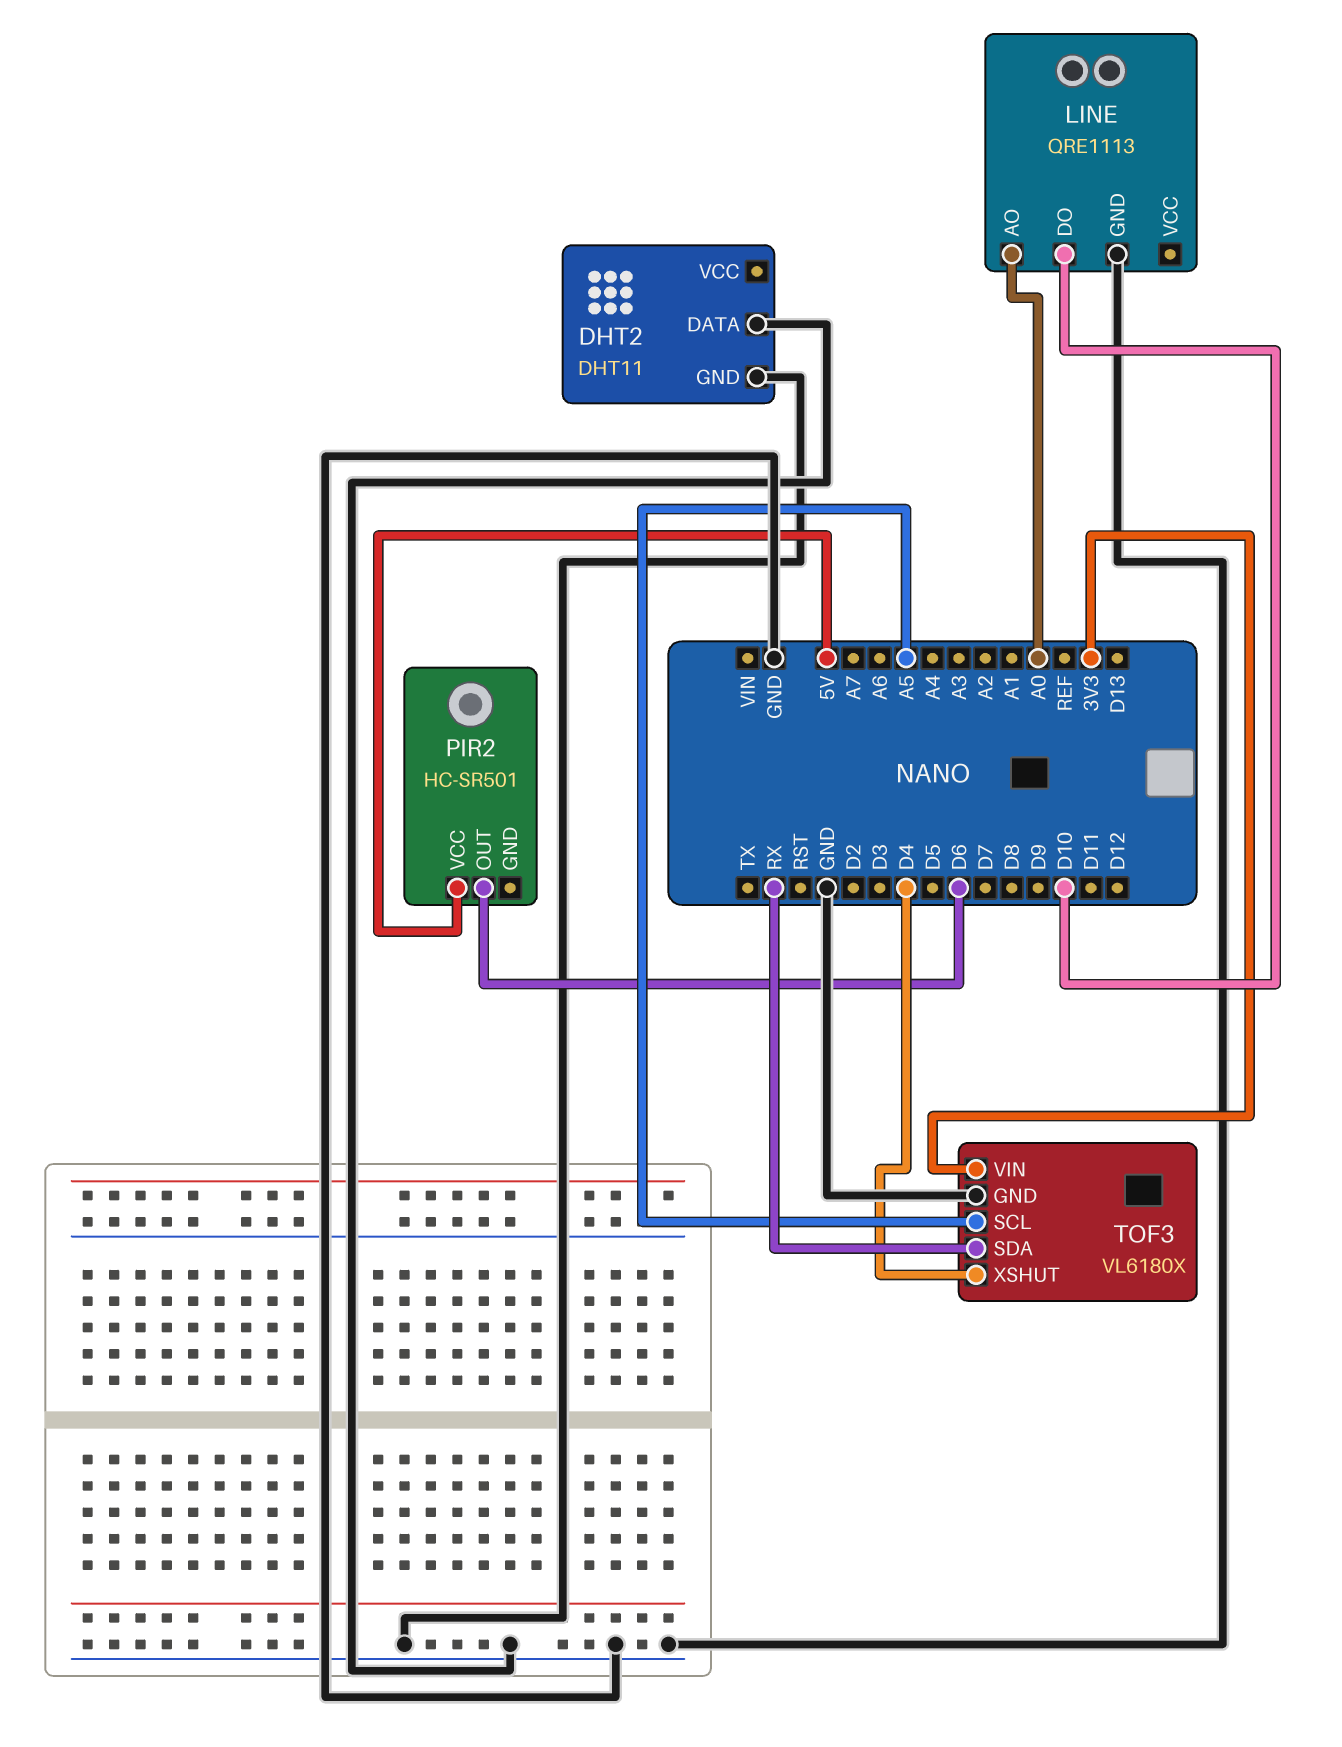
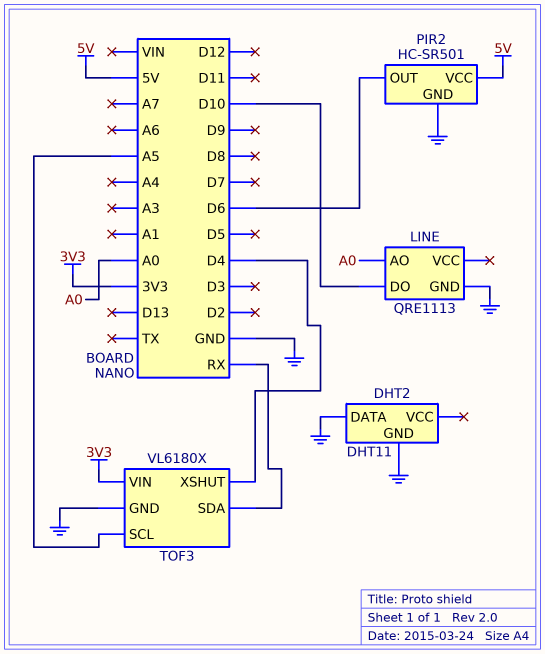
PIR2 pin GND: none -> GND

